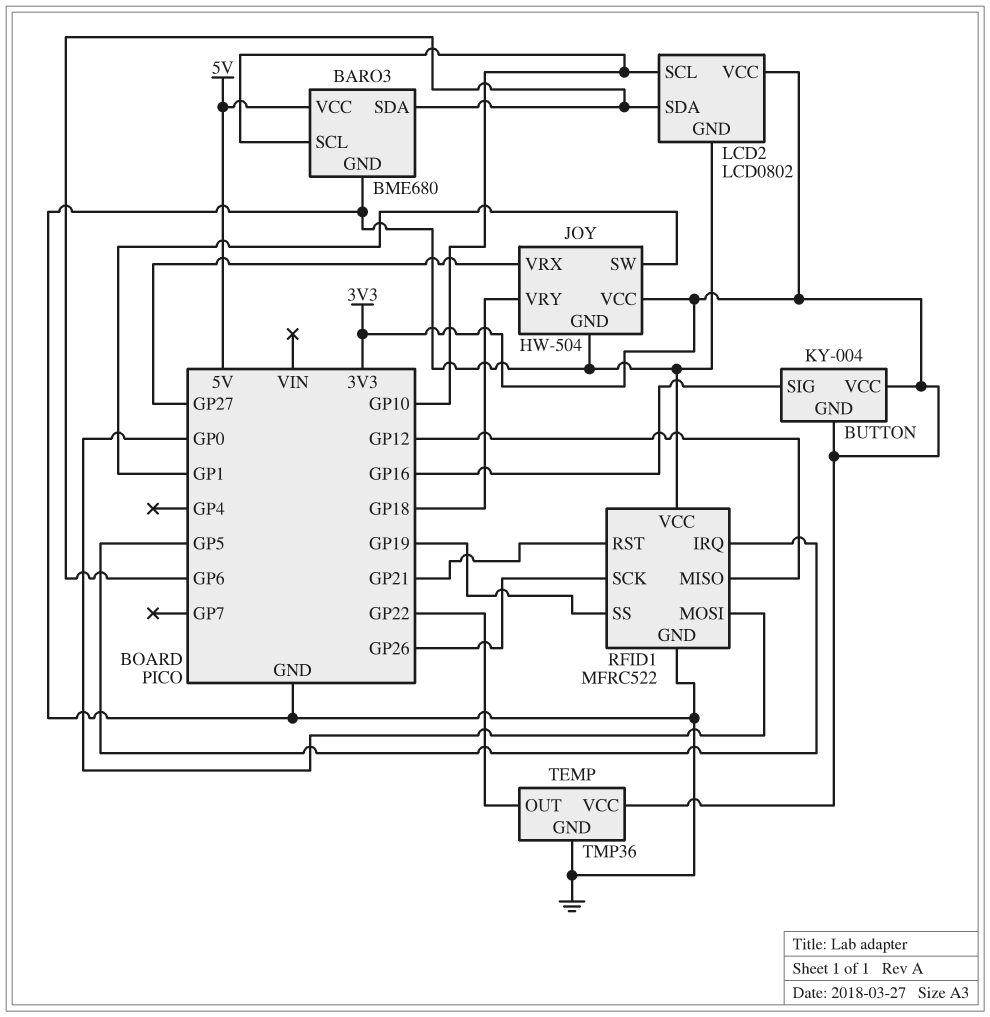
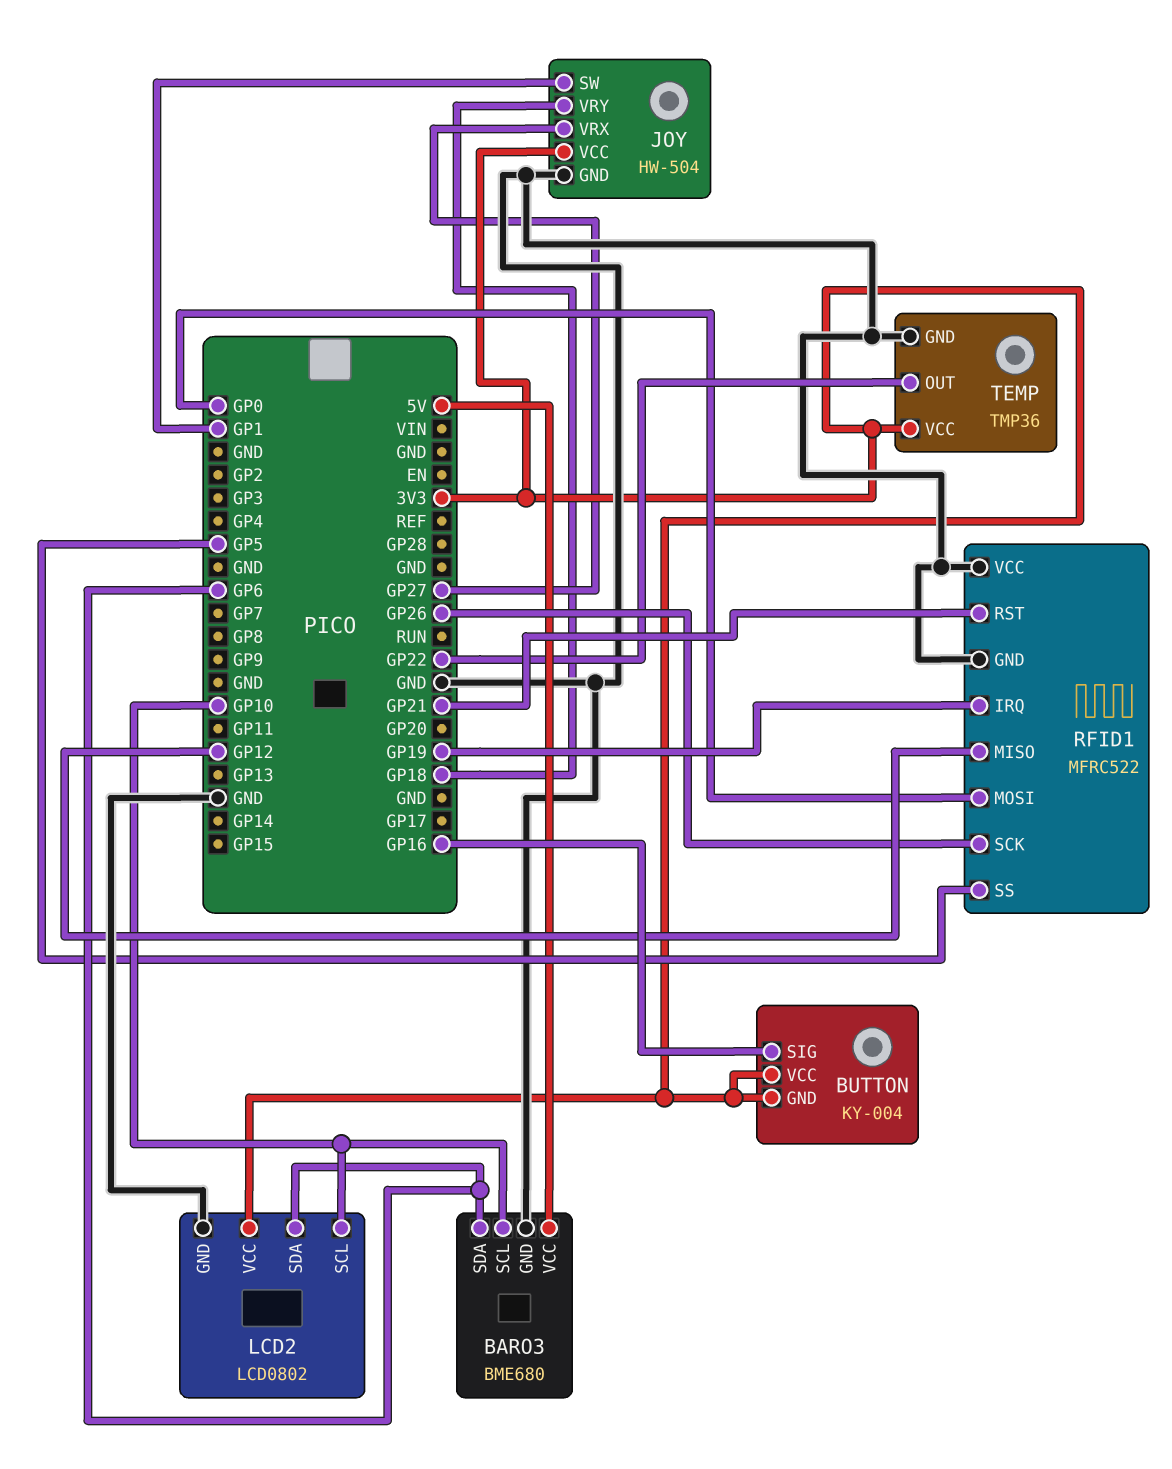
RFID1 pin IRQ: GP5 -> GP19
RFID1 pin SS: GP19 -> GP5

